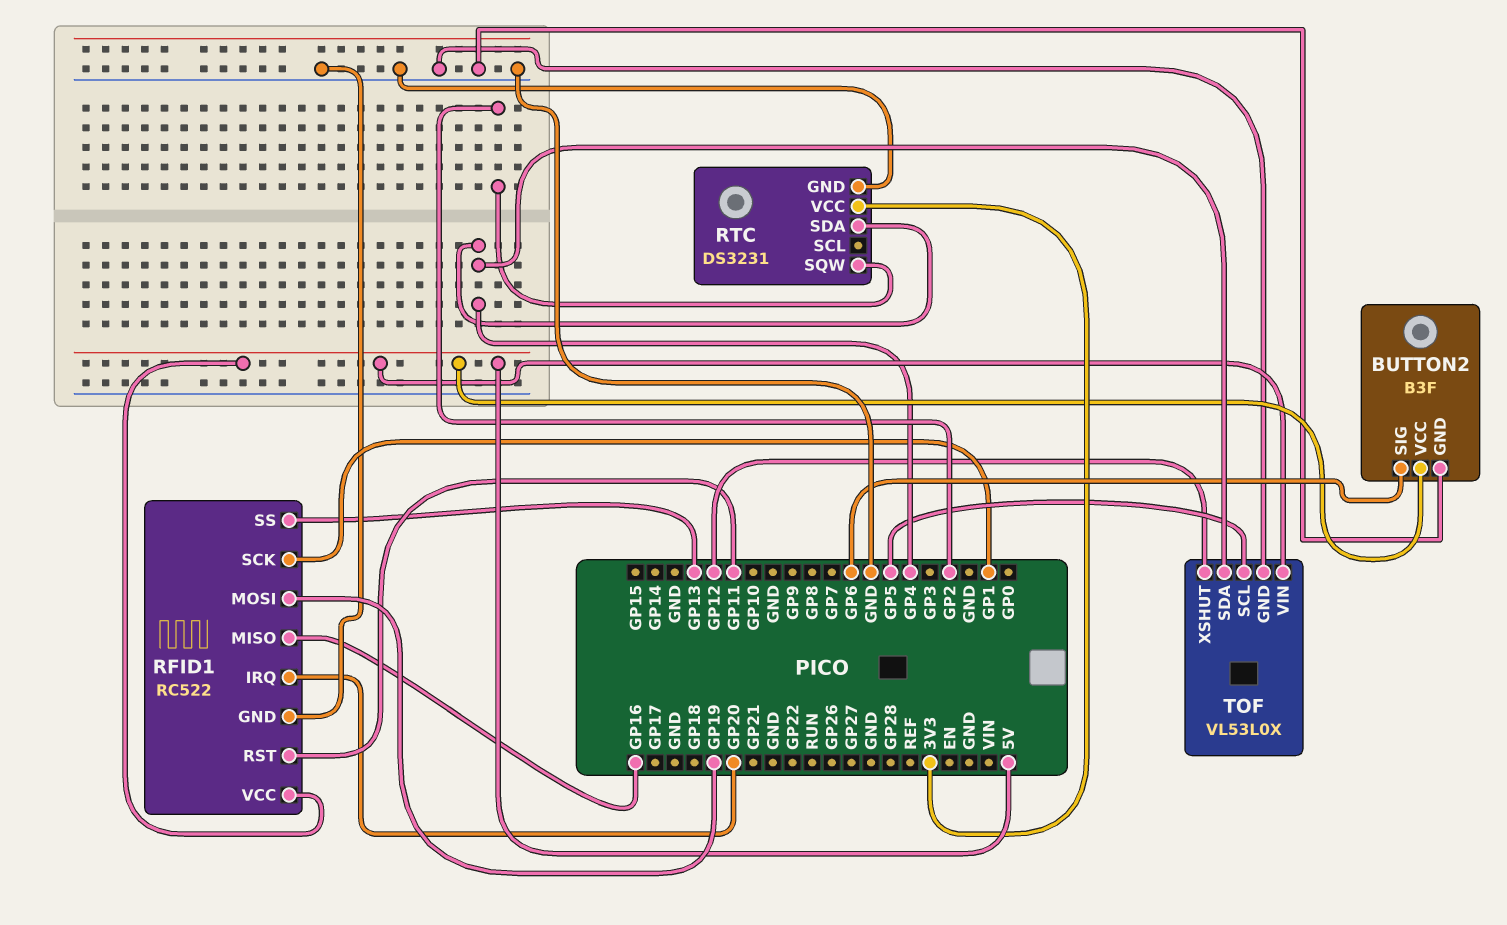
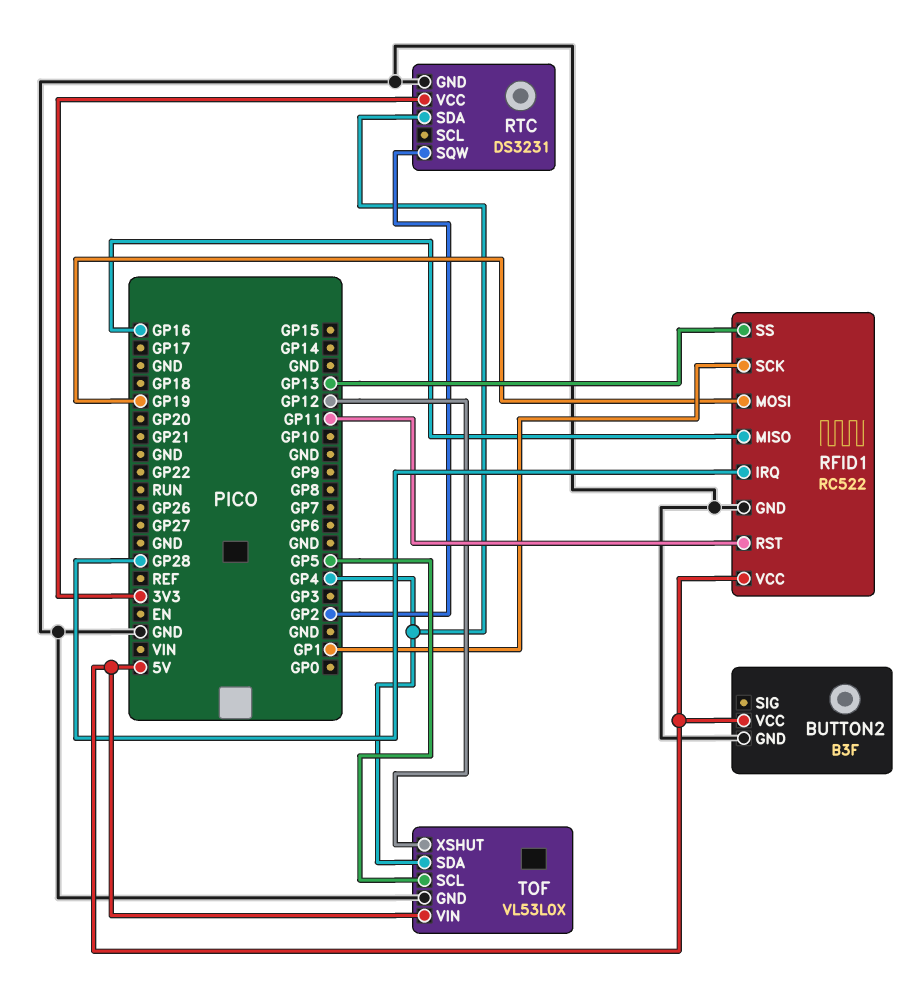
BUTTON2 pin SIG: GP6 -> none
RFID1 pin IRQ: GP20 -> GP28

